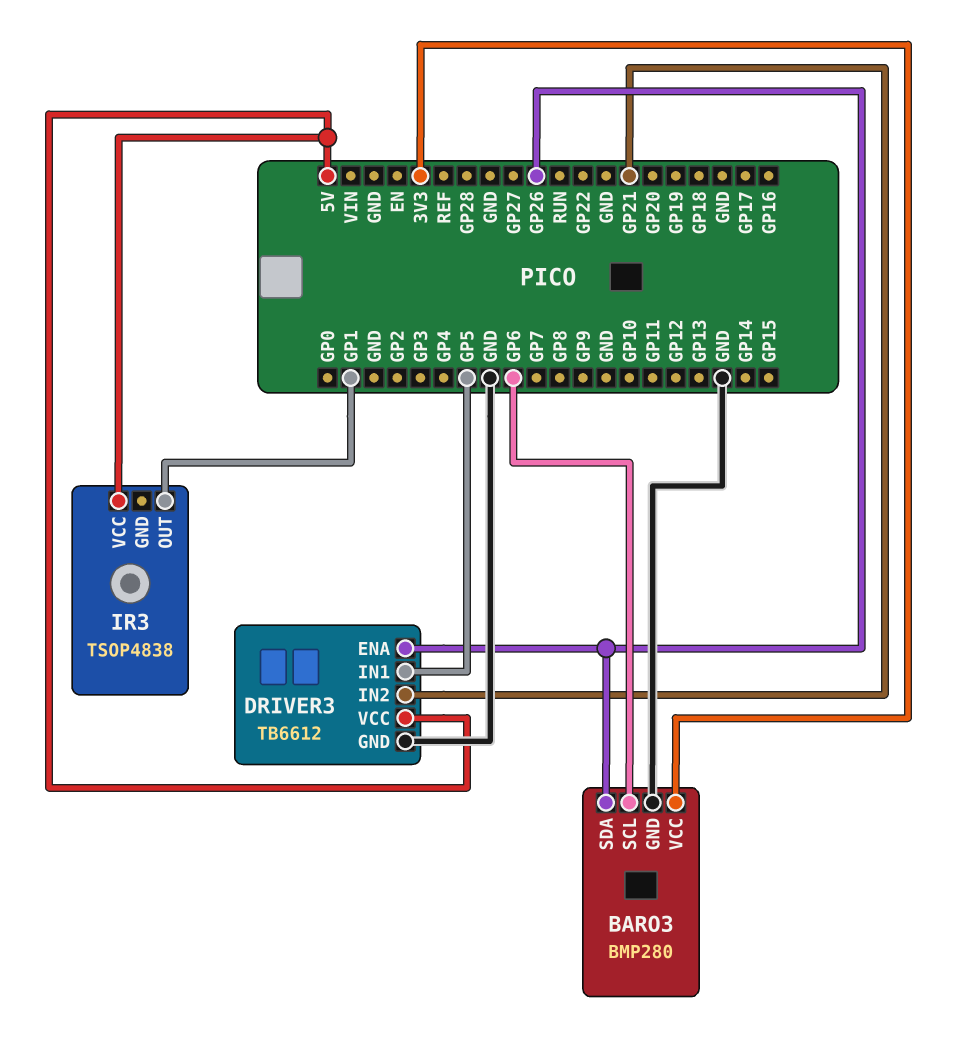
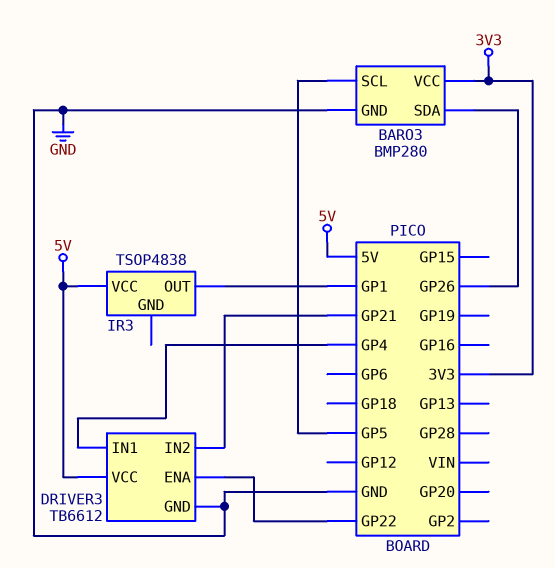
BARO3 pin SCL: GP6 -> GP5
DRIVER3 pin ENA: GP26 -> GP22
DRIVER3 pin IN1: GP5 -> GP4

